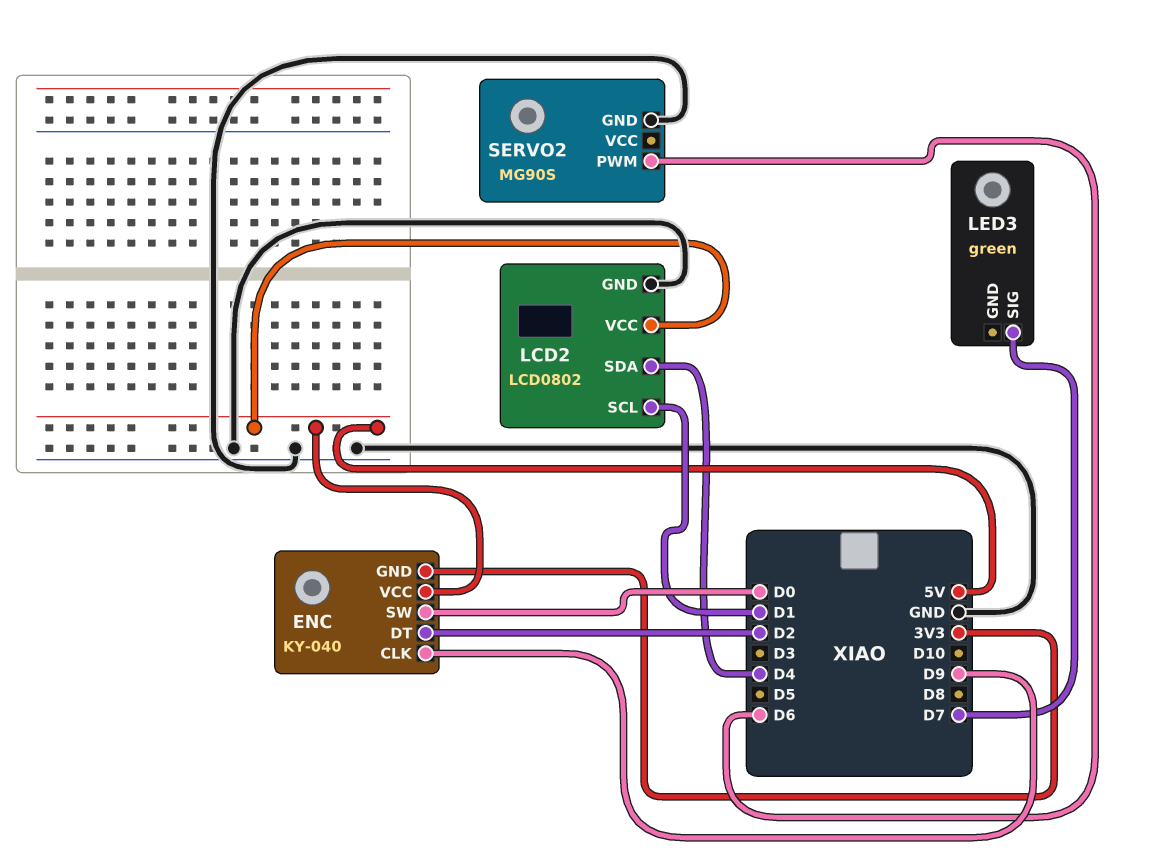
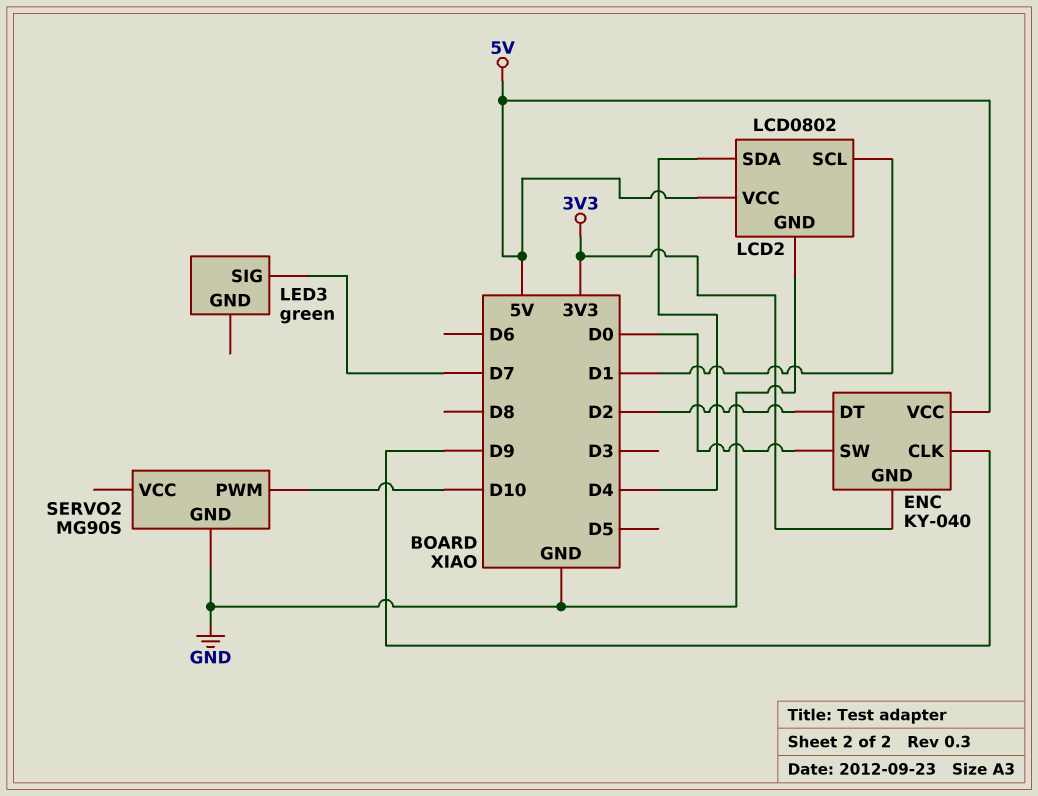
SERVO2 pin PWM: D6 -> D10

